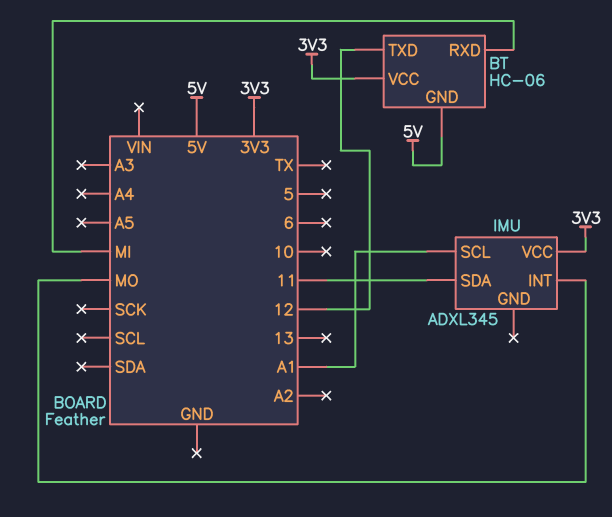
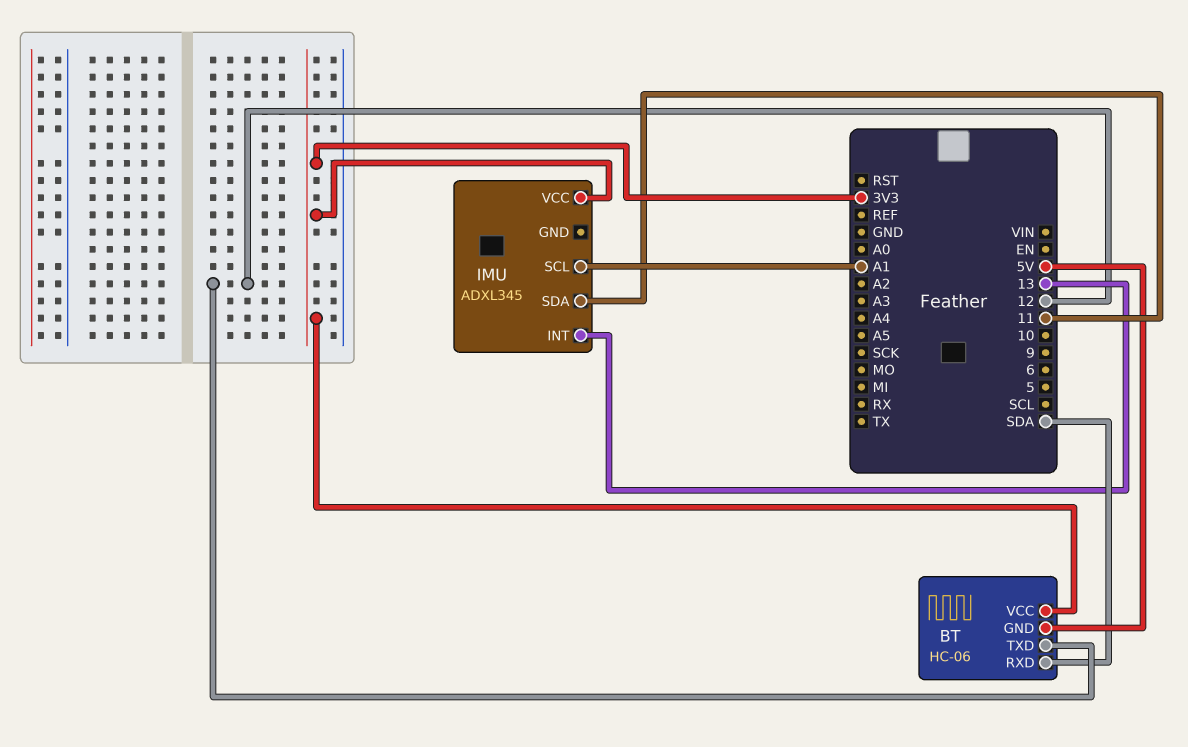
BT pin RXD: MI -> SDA
IMU pin INT: MO -> 13

